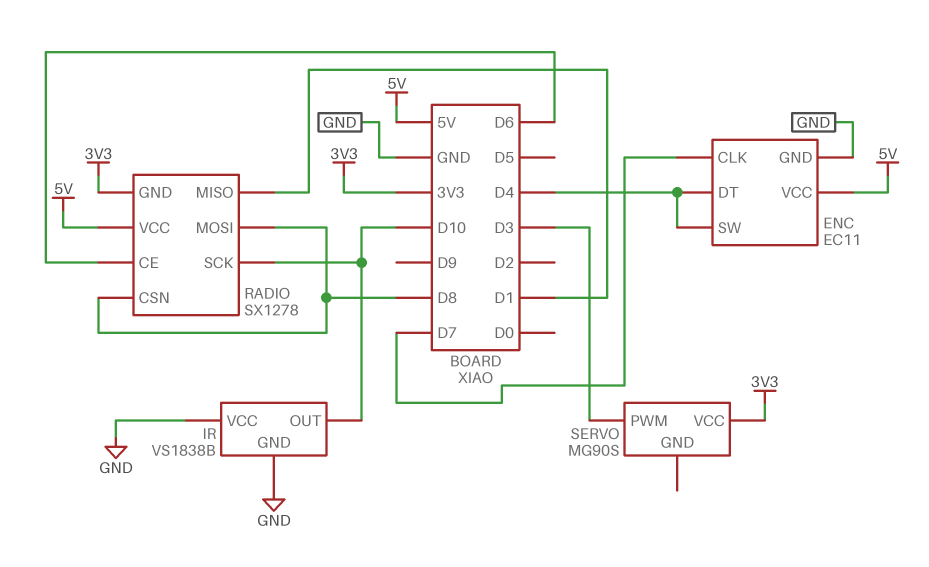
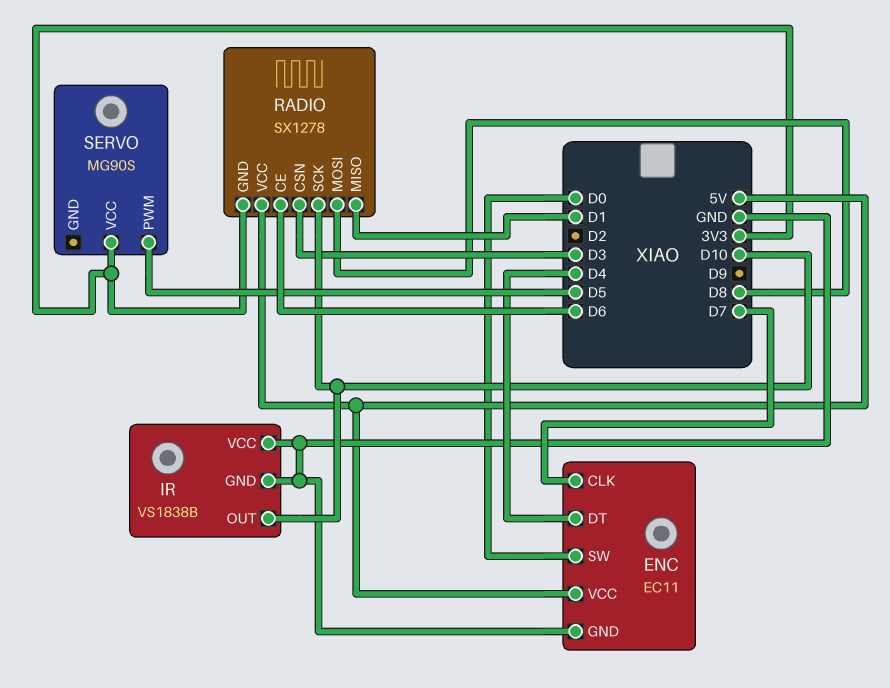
ENC pin SW: D4 -> D0
RADIO pin CSN: D8 -> D3
SERVO pin PWM: D3 -> D5

